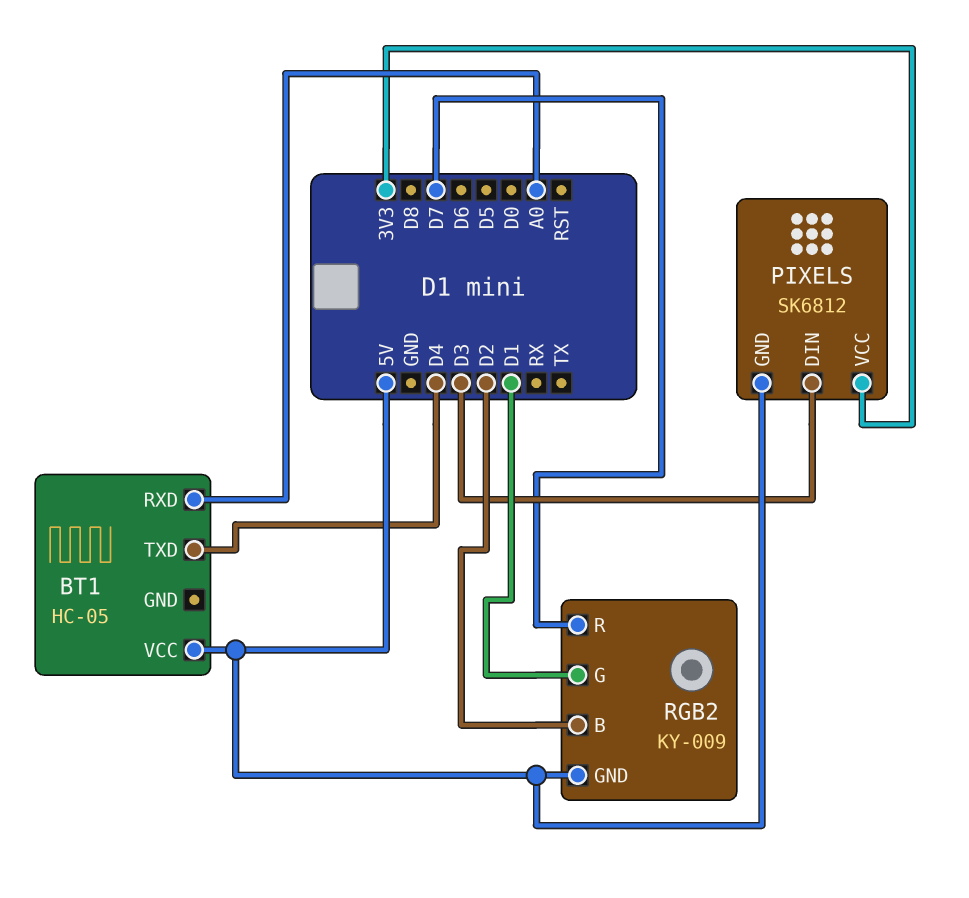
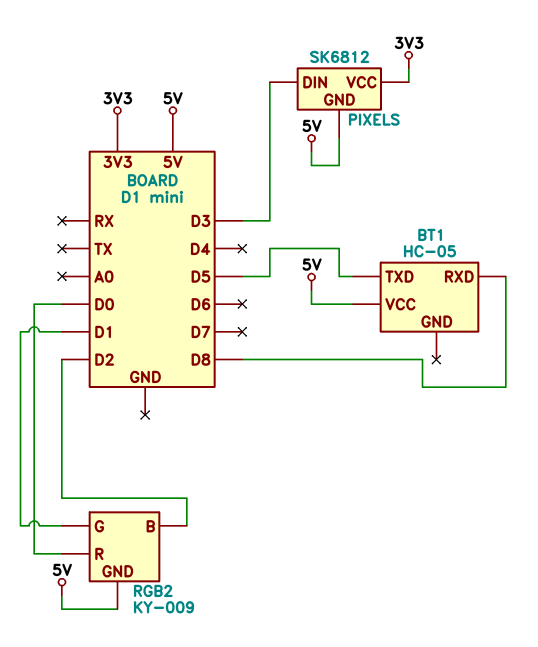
BT1 pin RXD: A0 -> D8
BT1 pin TXD: D4 -> D5
RGB2 pin R: D7 -> D0

